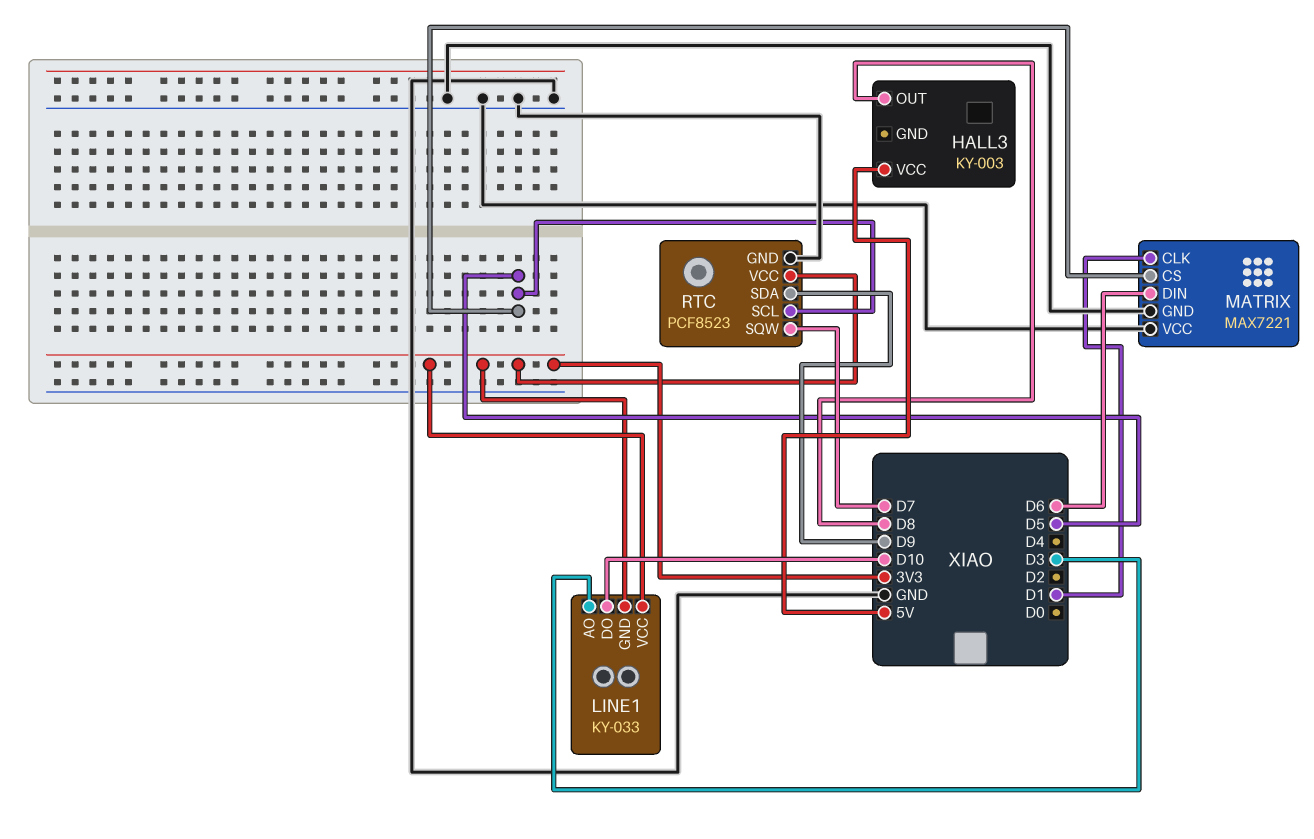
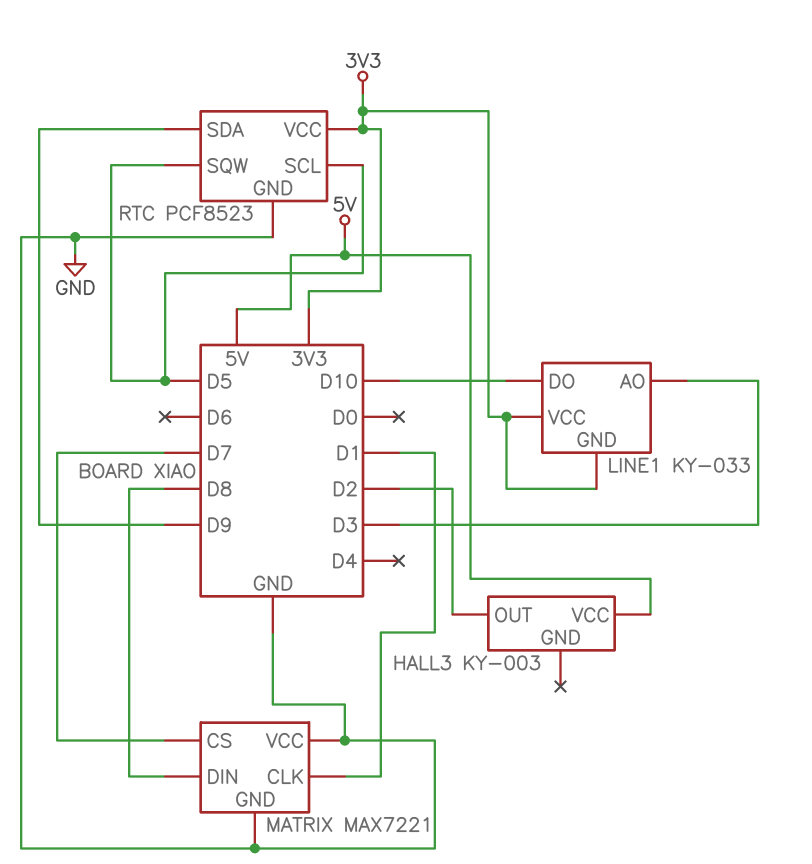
HALL3 pin OUT: D8 -> D2
MATRIX pin CS: D5 -> D7
MATRIX pin DIN: D6 -> D8
RTC pin SQW: D7 -> D5

